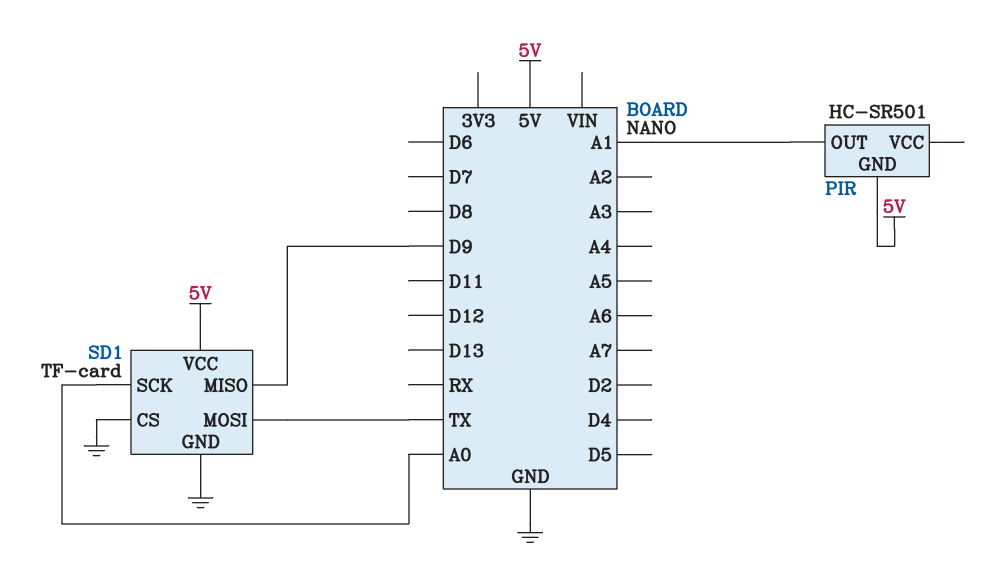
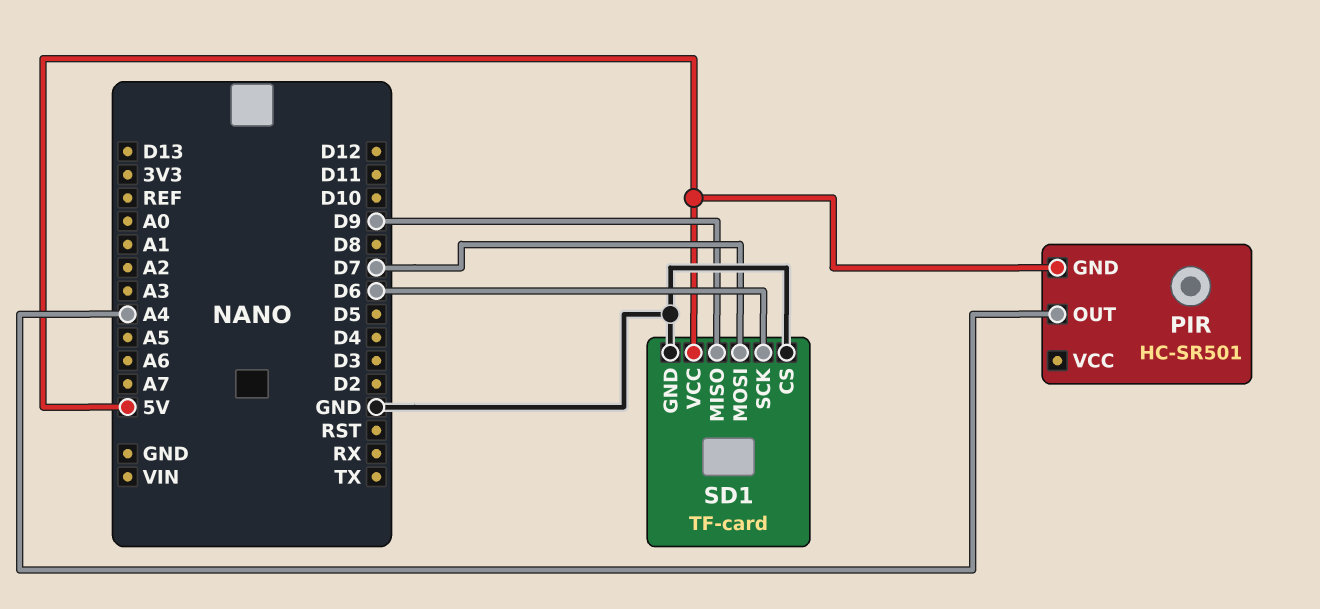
PIR pin OUT: A1 -> A4
SD1 pin MOSI: TX -> D7
SD1 pin SCK: A0 -> D6

